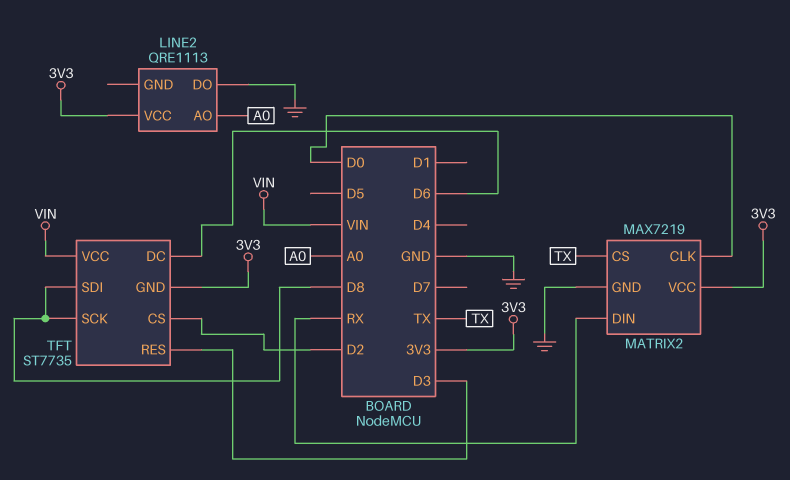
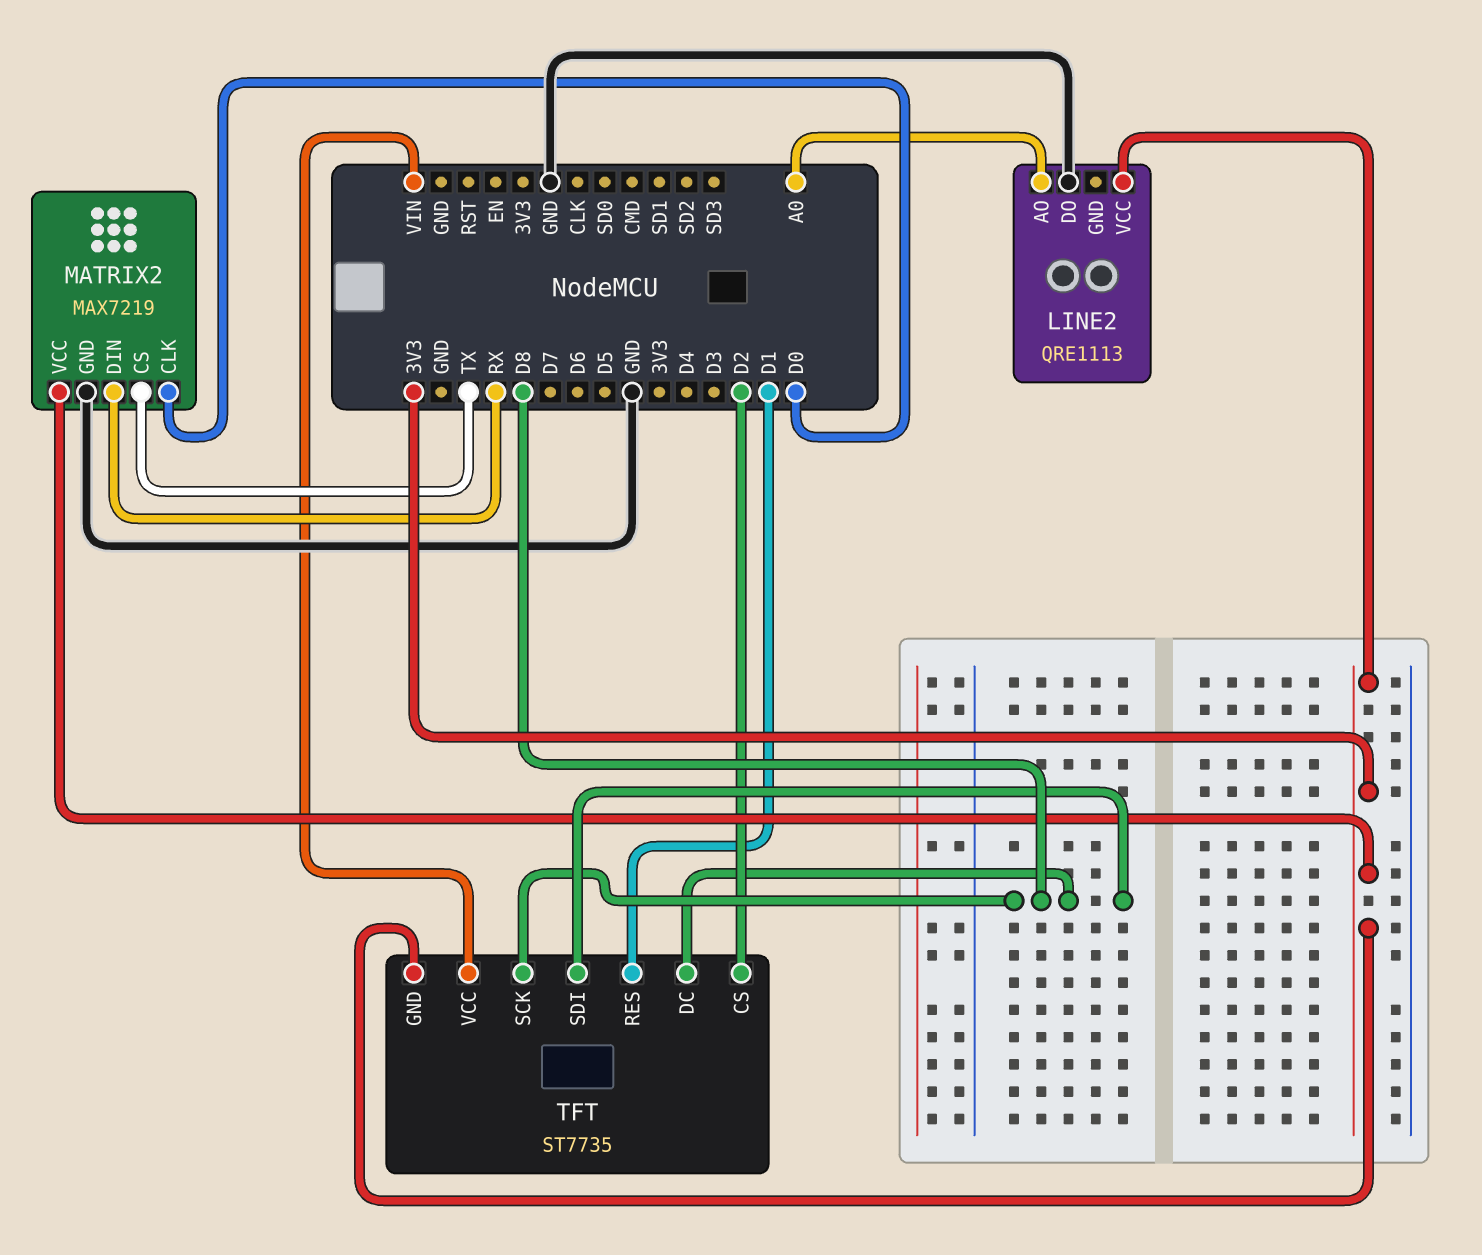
TFT pin DC: D6 -> D8
TFT pin RES: D3 -> D1

